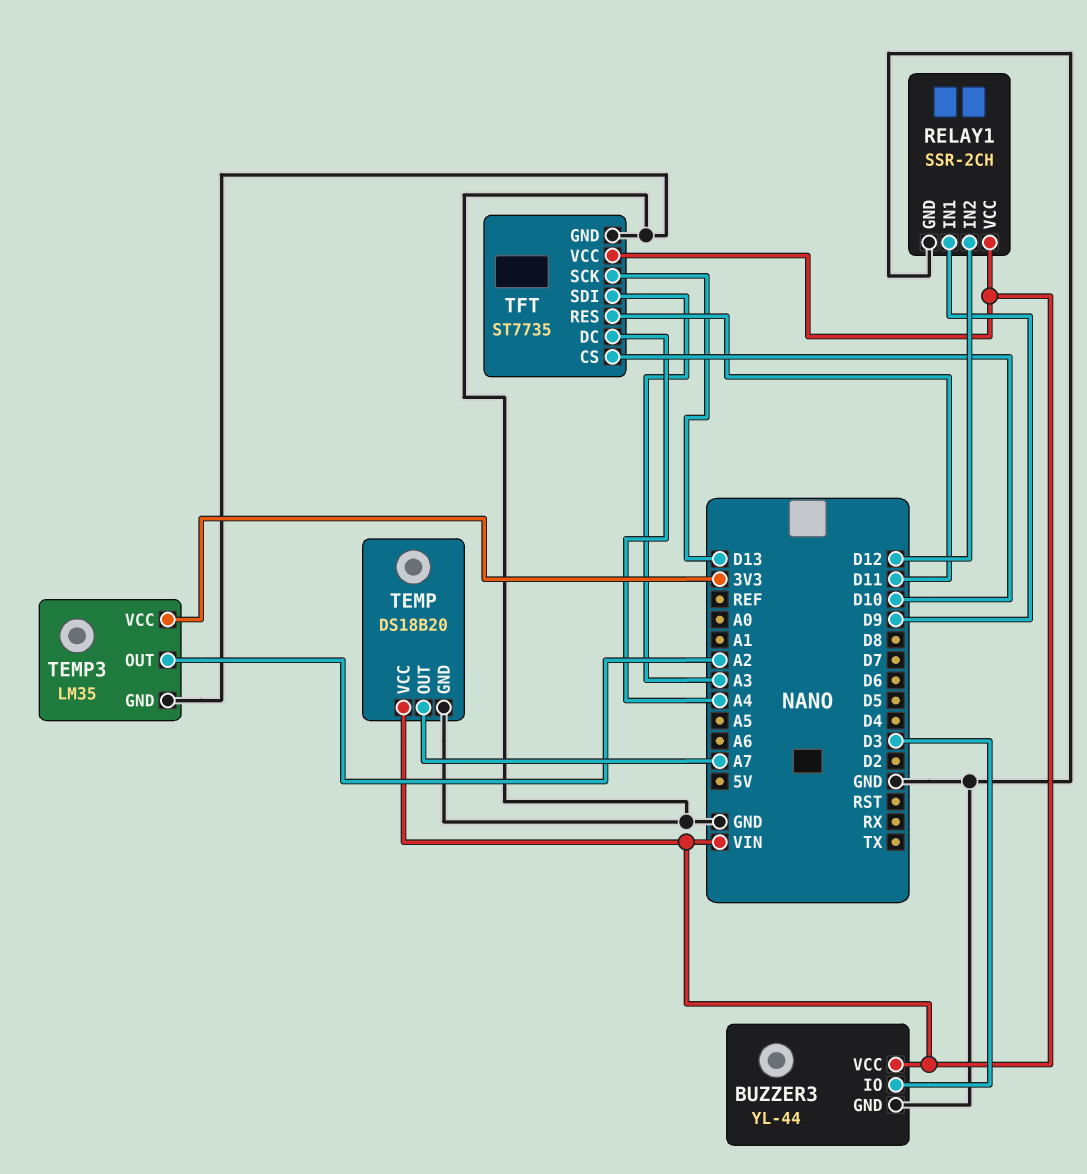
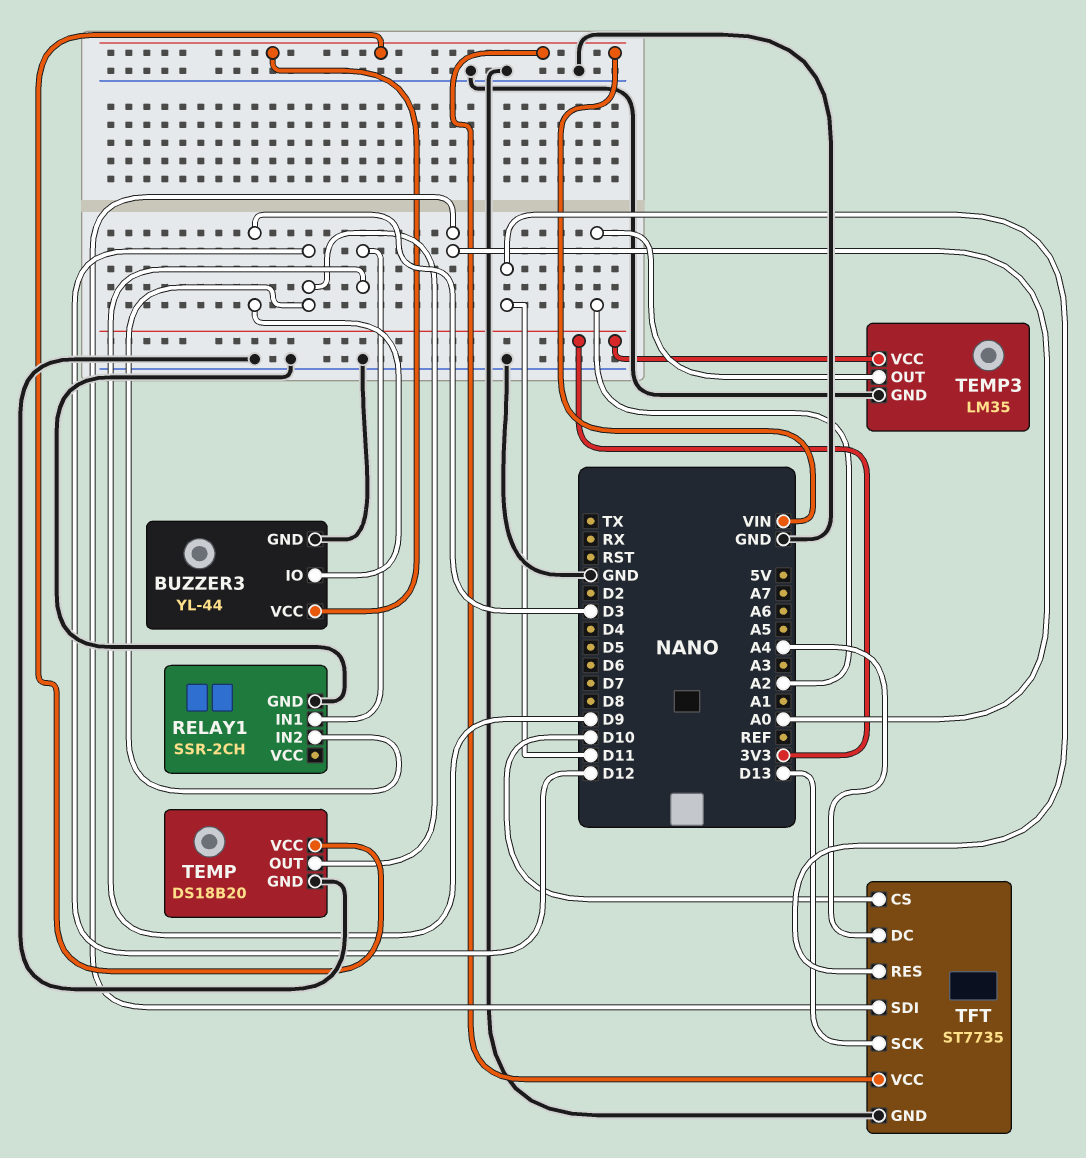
RELAY1 pin VCC: VIN -> none
TEMP pin OUT: A7 -> D12
TFT pin SDI: A3 -> A0

